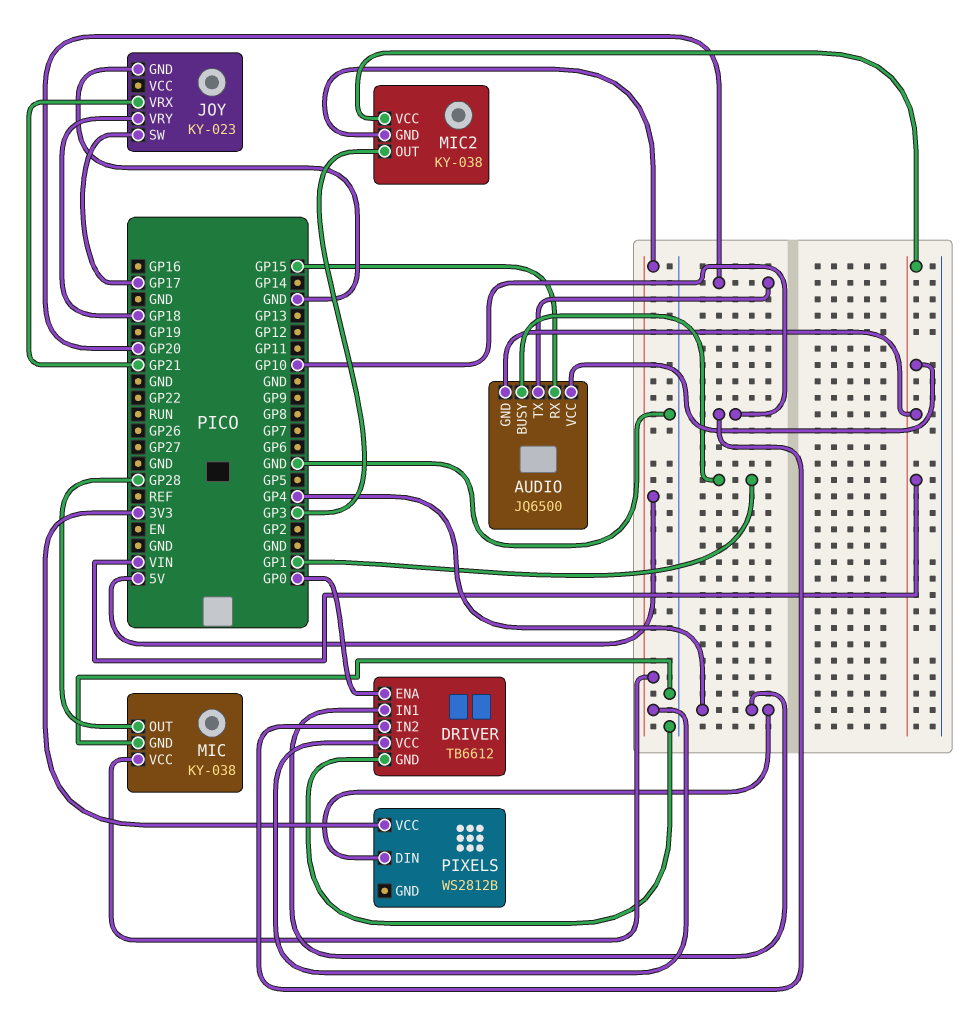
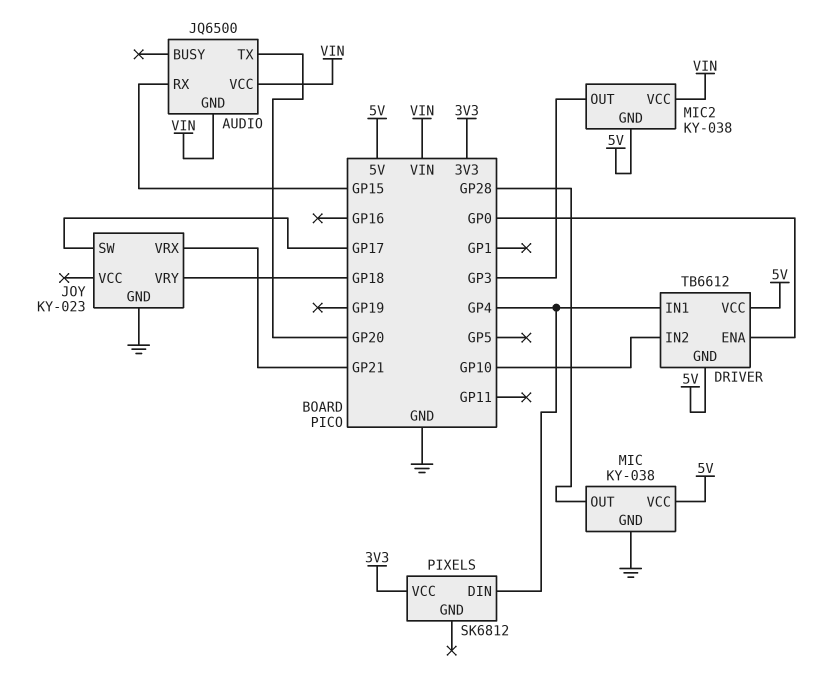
AUDIO pin BUSY: GP1 -> none
DRIVER pin GND: GND -> 5V
PIXELS: WS2812B -> SK6812

